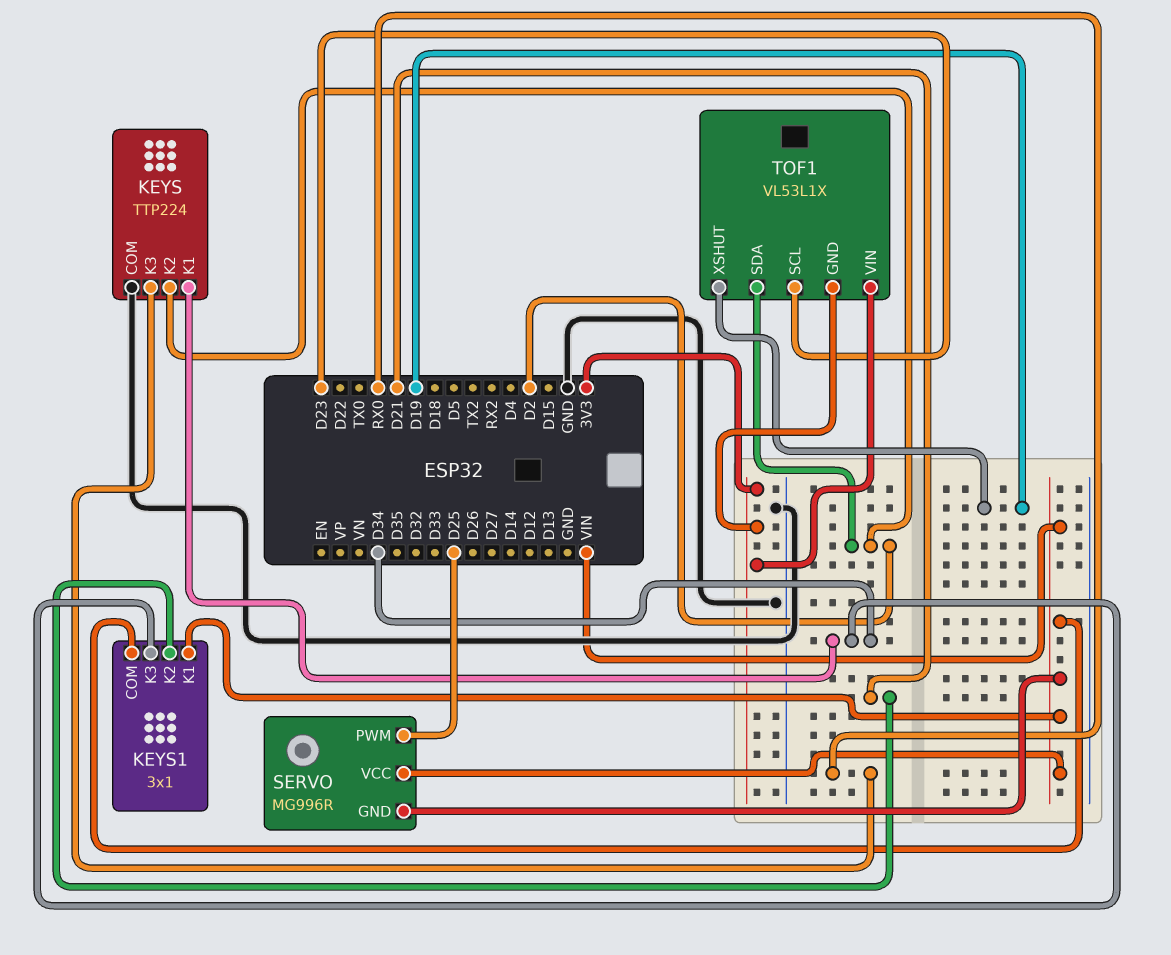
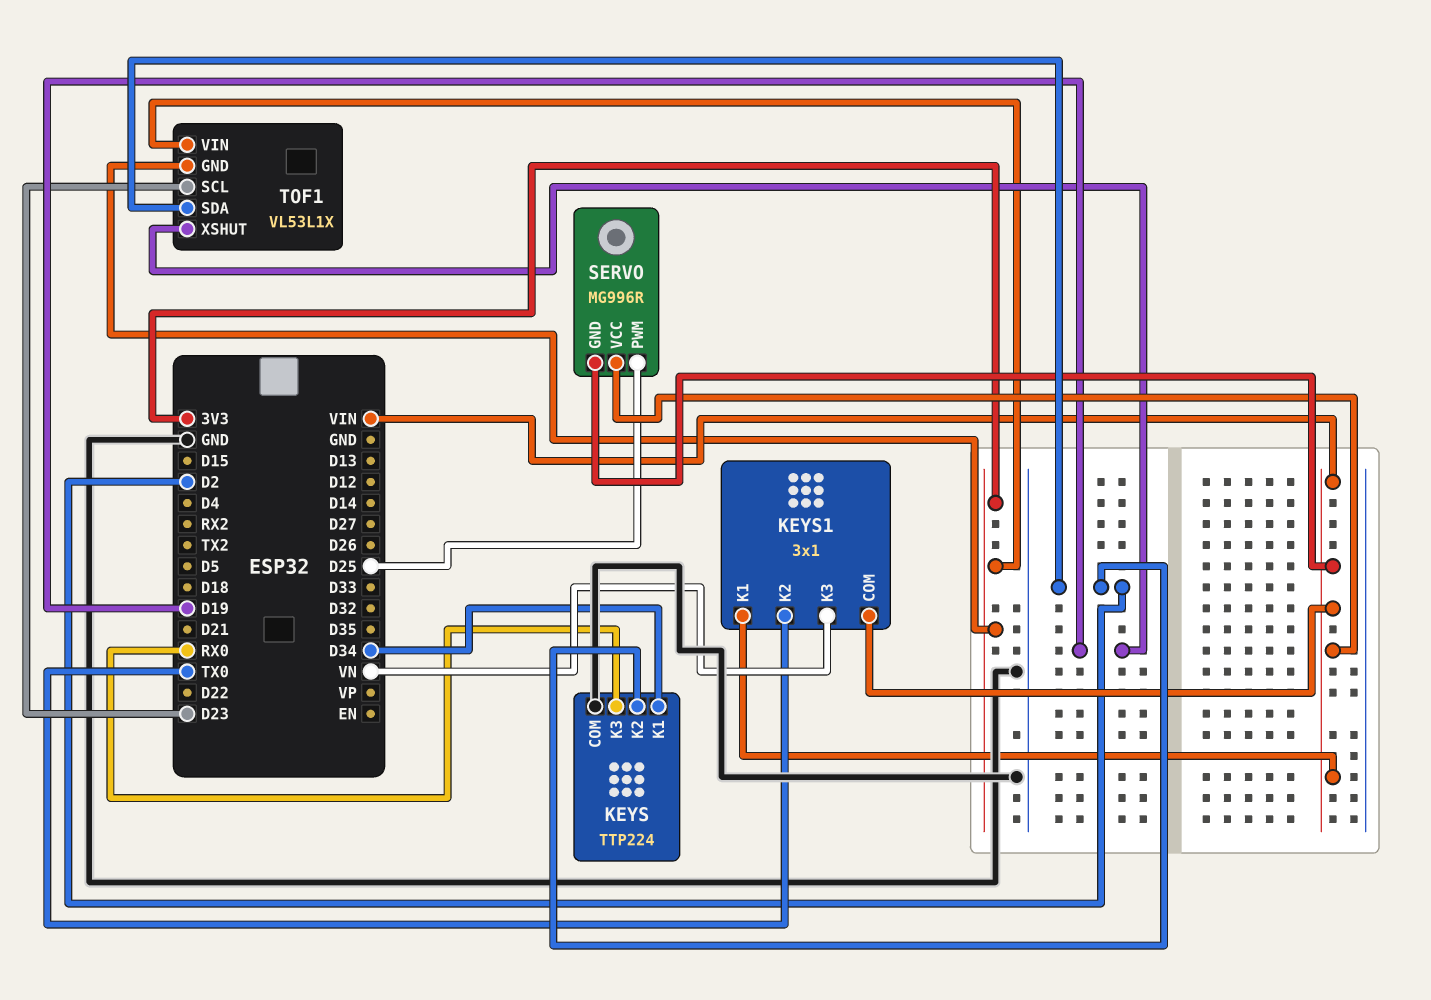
KEYS1 pin K2: D21 -> TX0
KEYS1 pin K3: D34 -> VN

